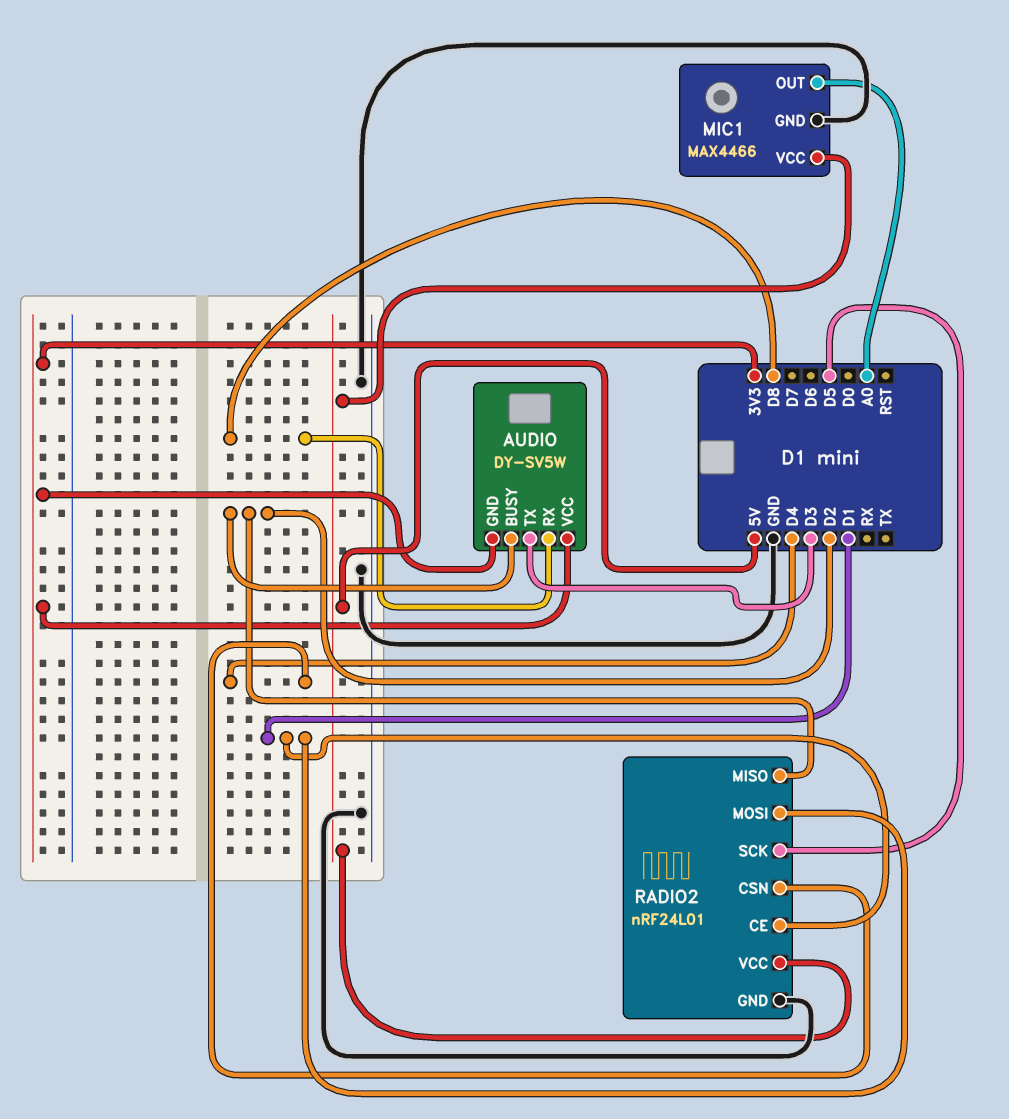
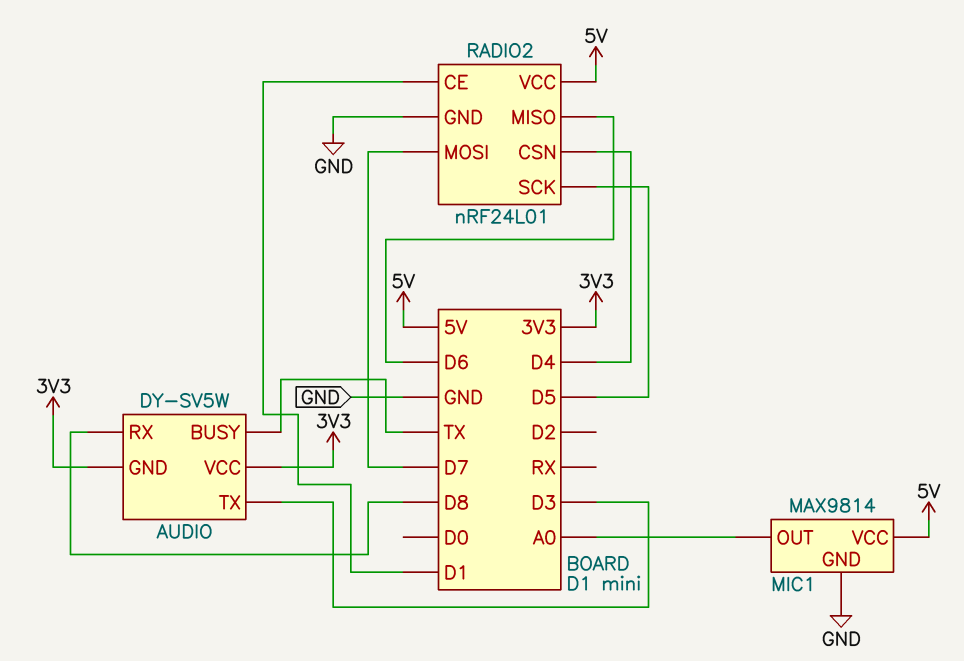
AUDIO pin BUSY: D2 -> TX
MIC1: MAX4466 -> MAX9814
RADIO2 pin MISO: D2 -> D6
RADIO2 pin MOSI: D1 -> D7

